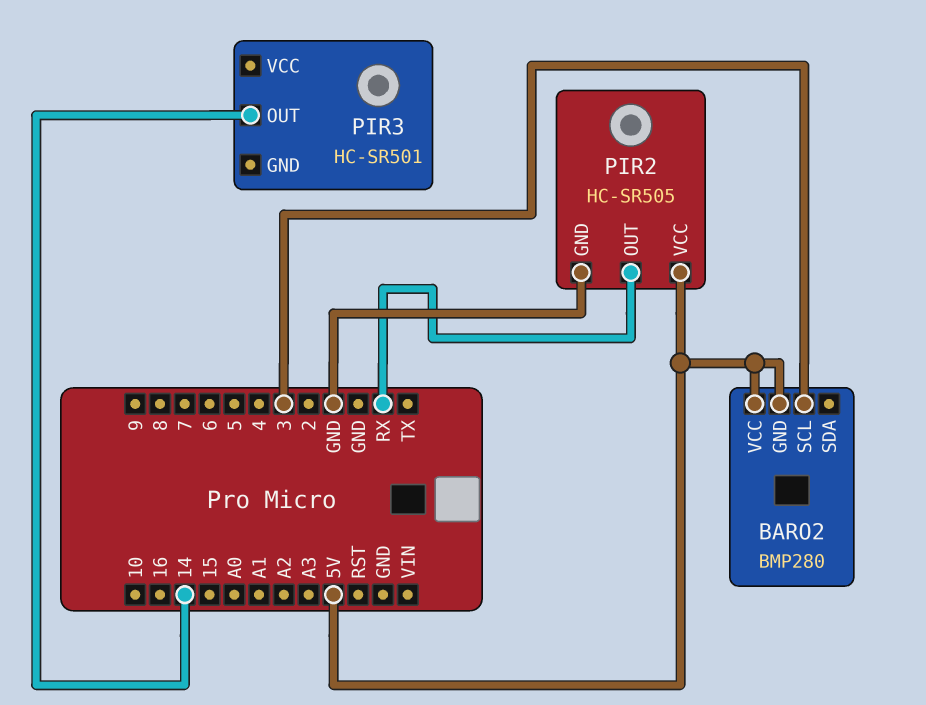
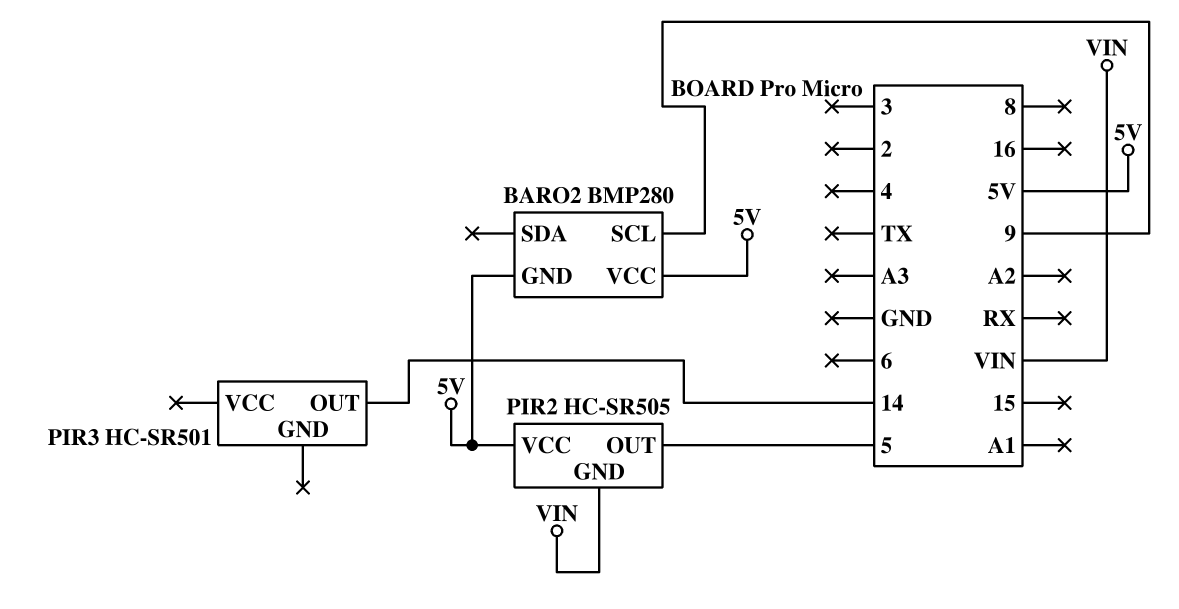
BARO2 pin SCL: 3 -> 9
PIR2 pin GND: GND -> VIN
PIR2 pin OUT: RX -> 5

